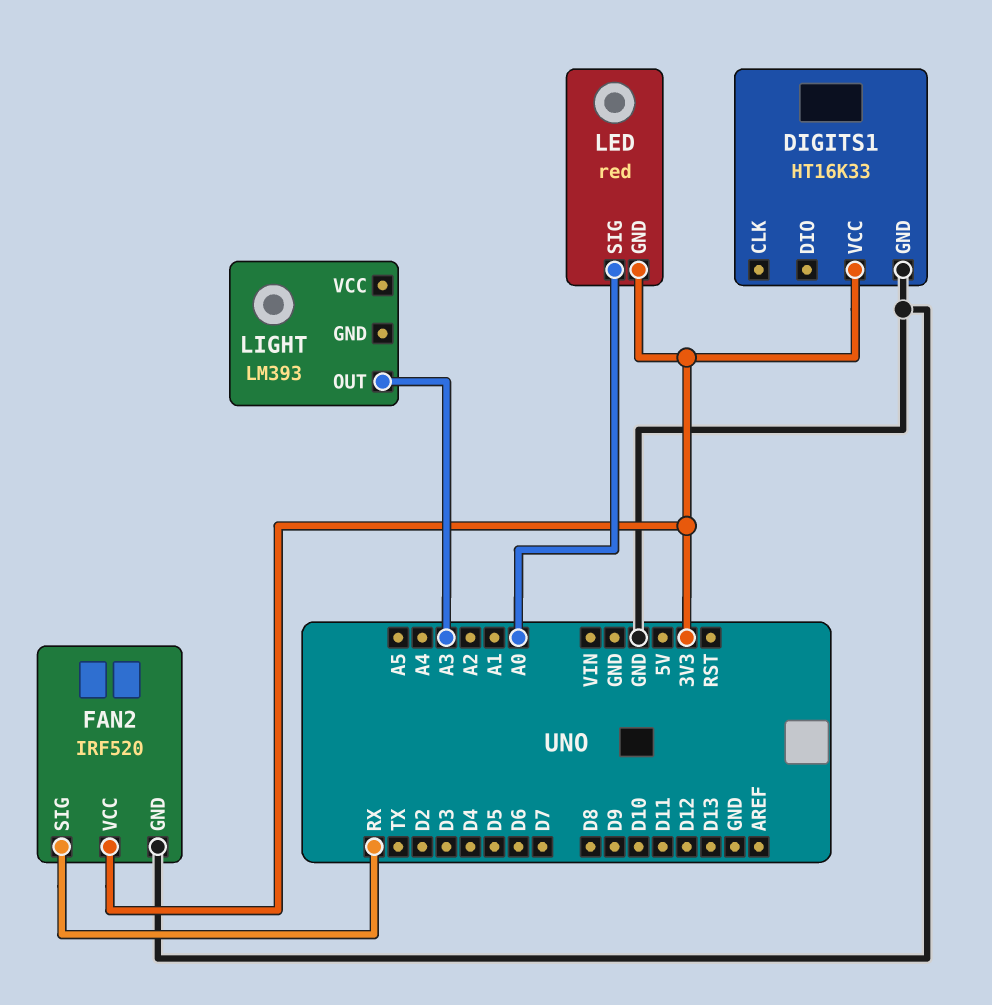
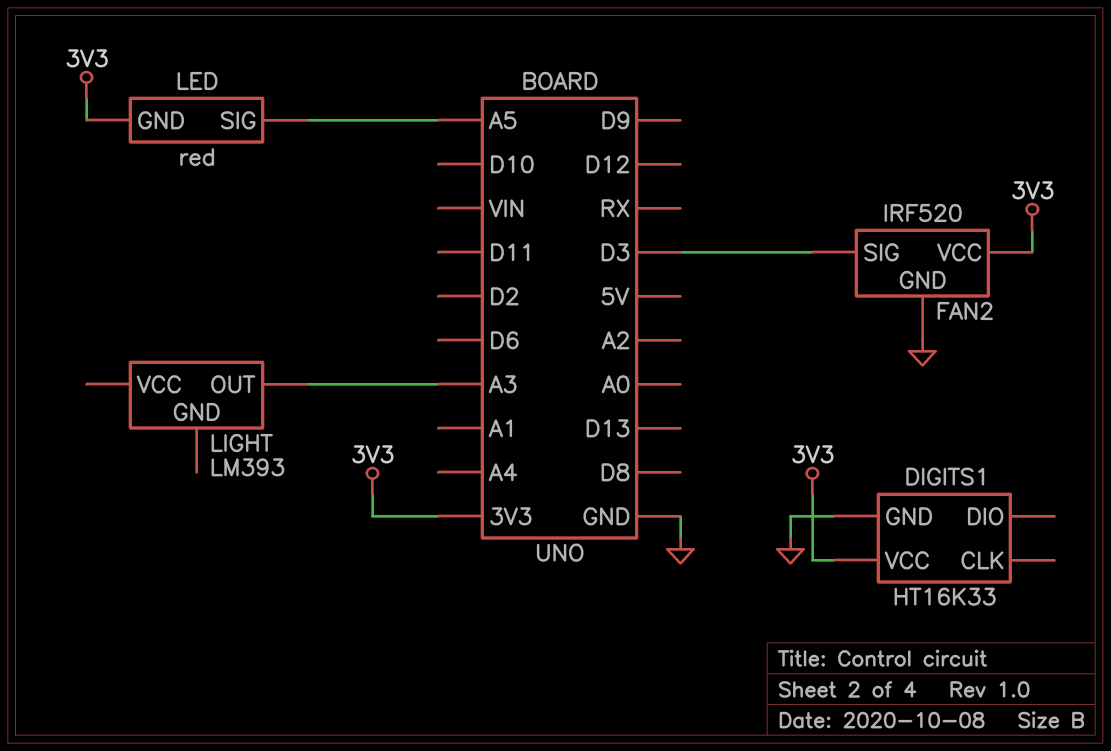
FAN2 pin SIG: RX -> D3
LED pin SIG: A0 -> A5

